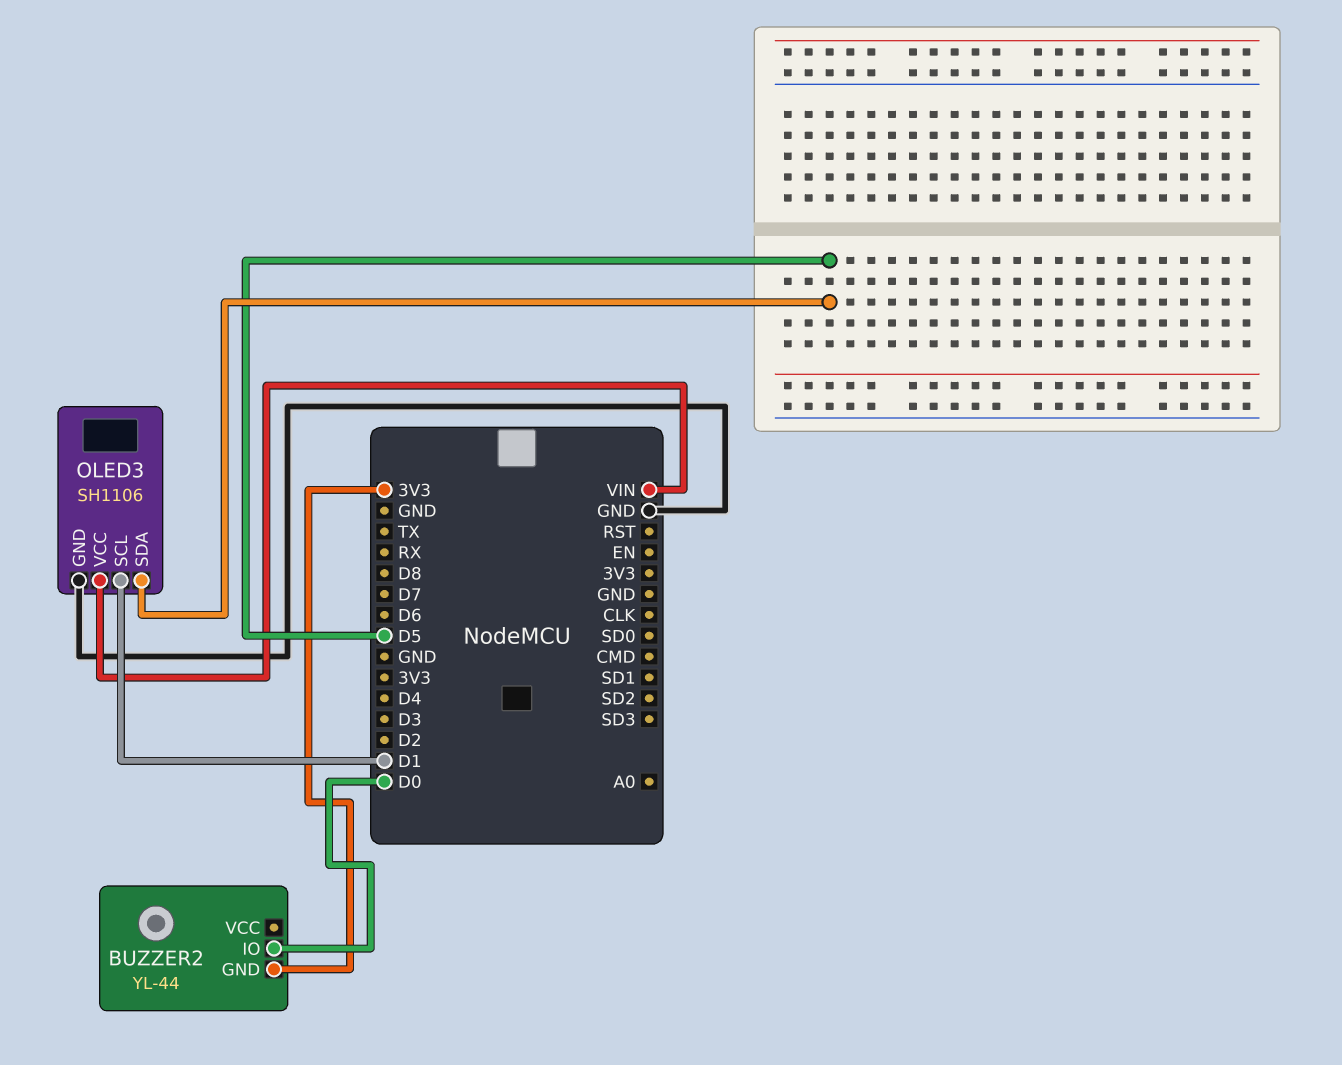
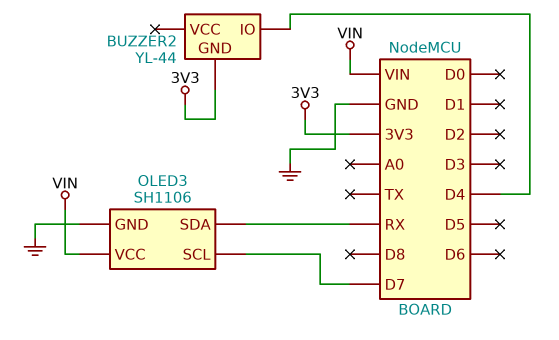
BUZZER2 pin IO: D0 -> D4
OLED3 pin SCL: D1 -> D7
OLED3 pin SDA: D5 -> RX

